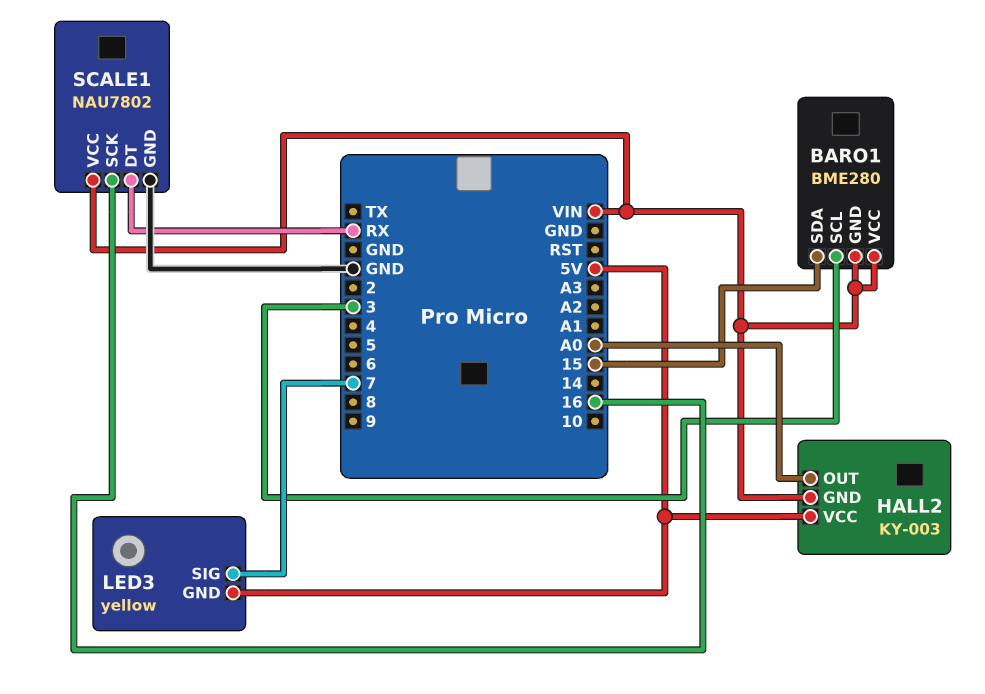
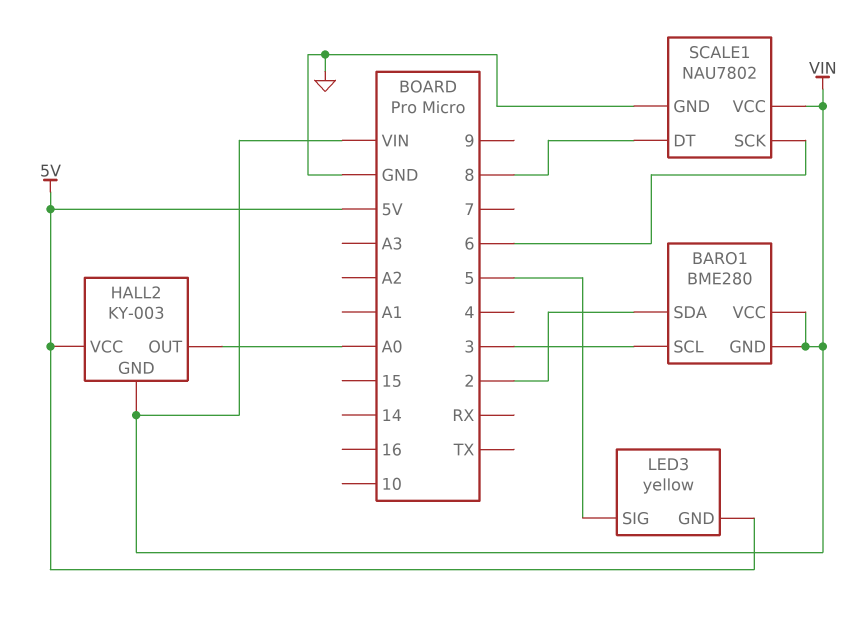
BARO1 pin SDA: 15 -> 2
LED3 pin SIG: 7 -> 5
SCALE1 pin DT: RX -> 8
SCALE1 pin SCK: 16 -> 6

